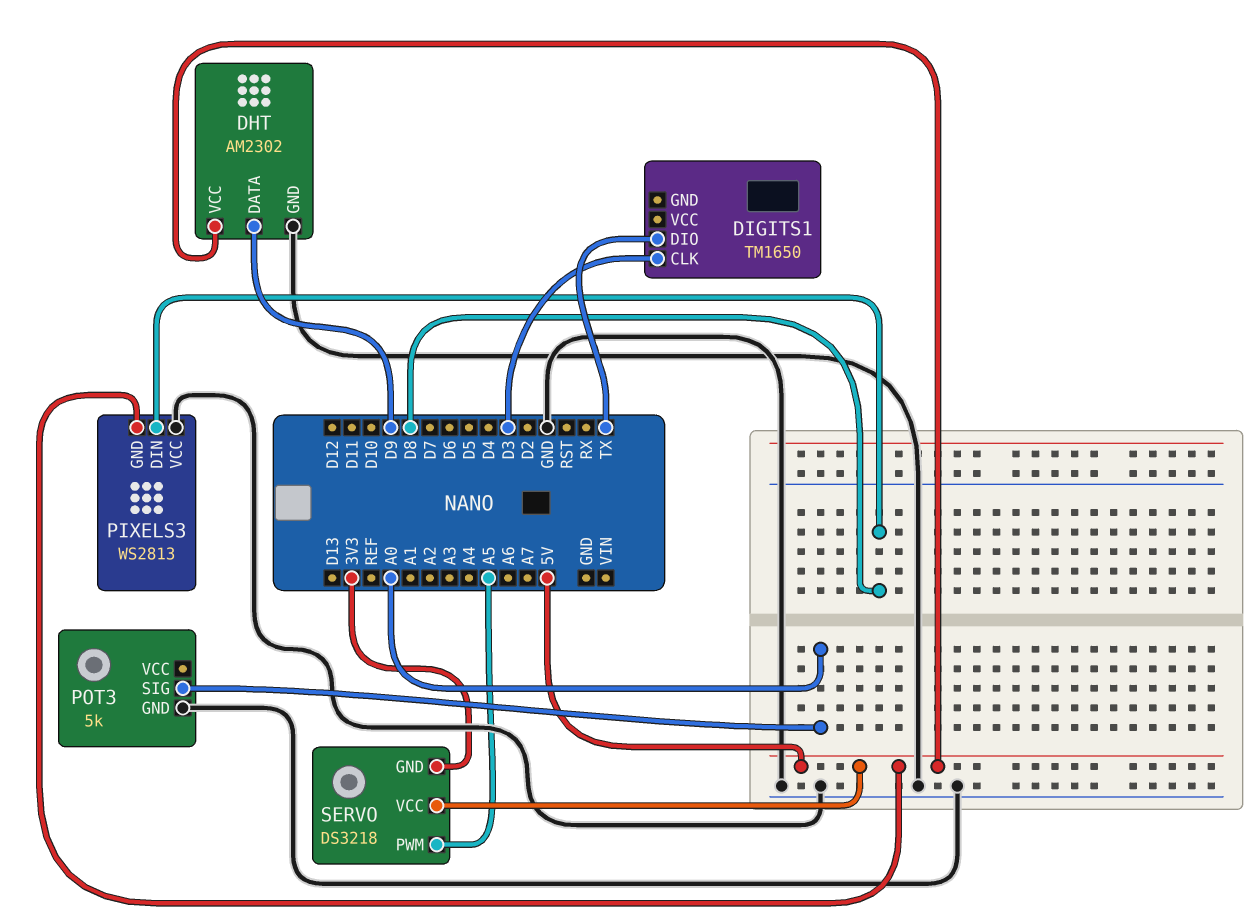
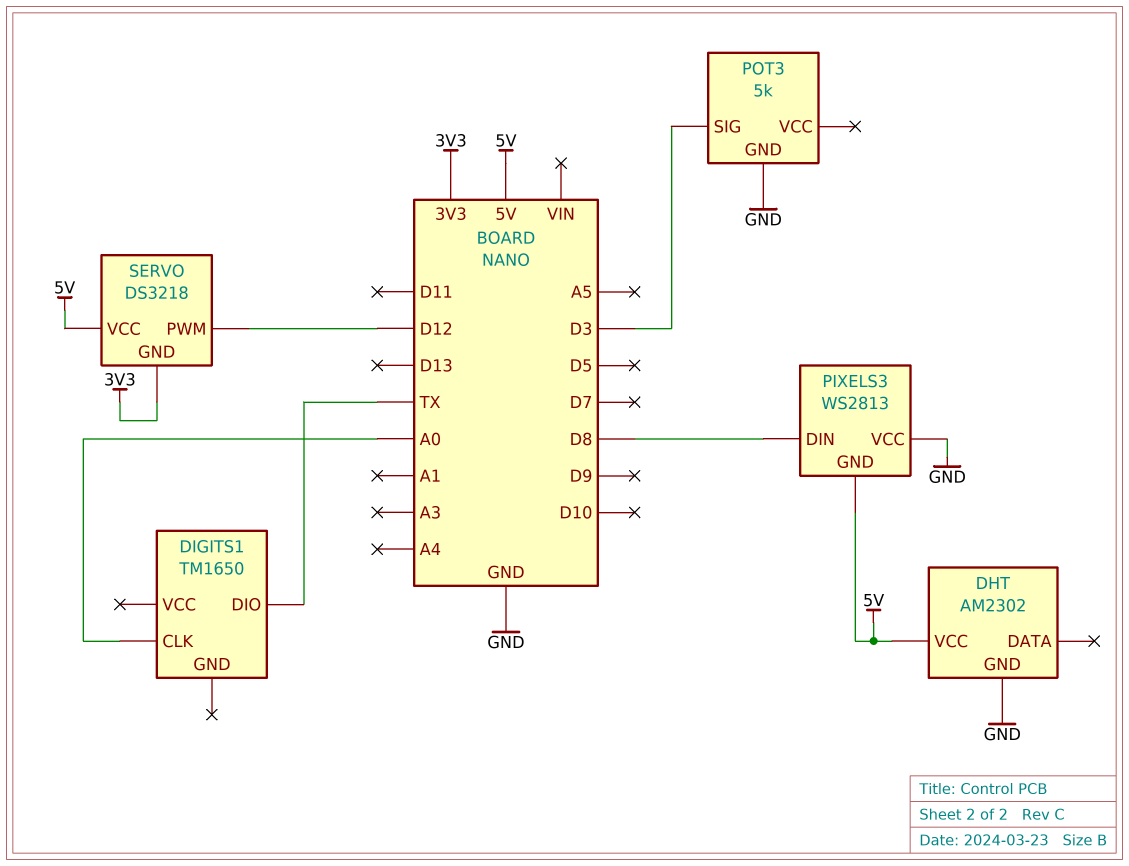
DHT pin DATA: D9 -> none
DIGITS1 pin CLK: D3 -> A0
POT3 pin SIG: A0 -> D3
SERVO pin PWM: A5 -> D12

